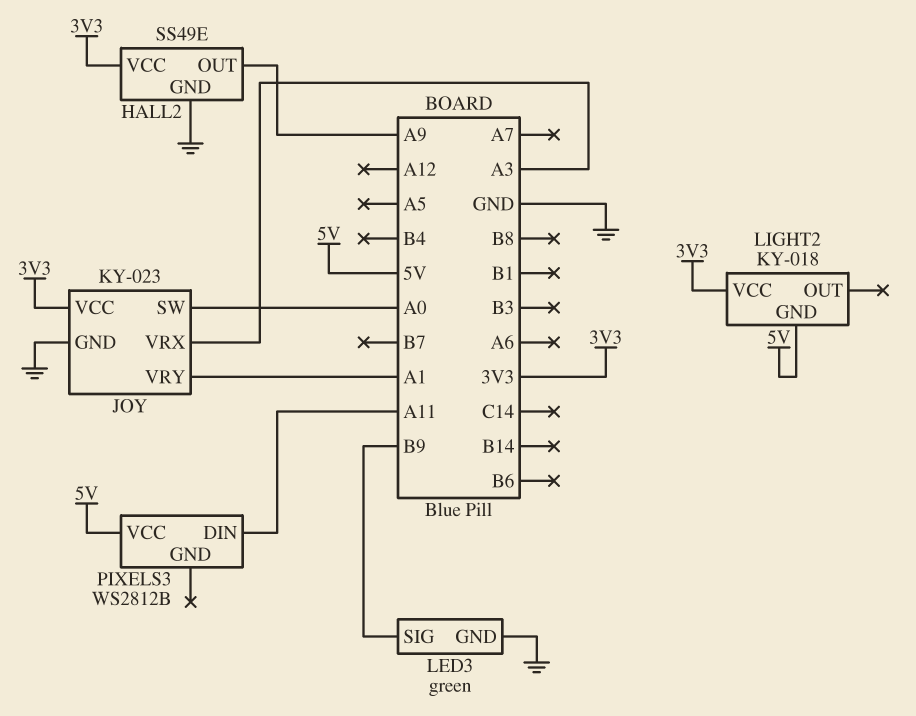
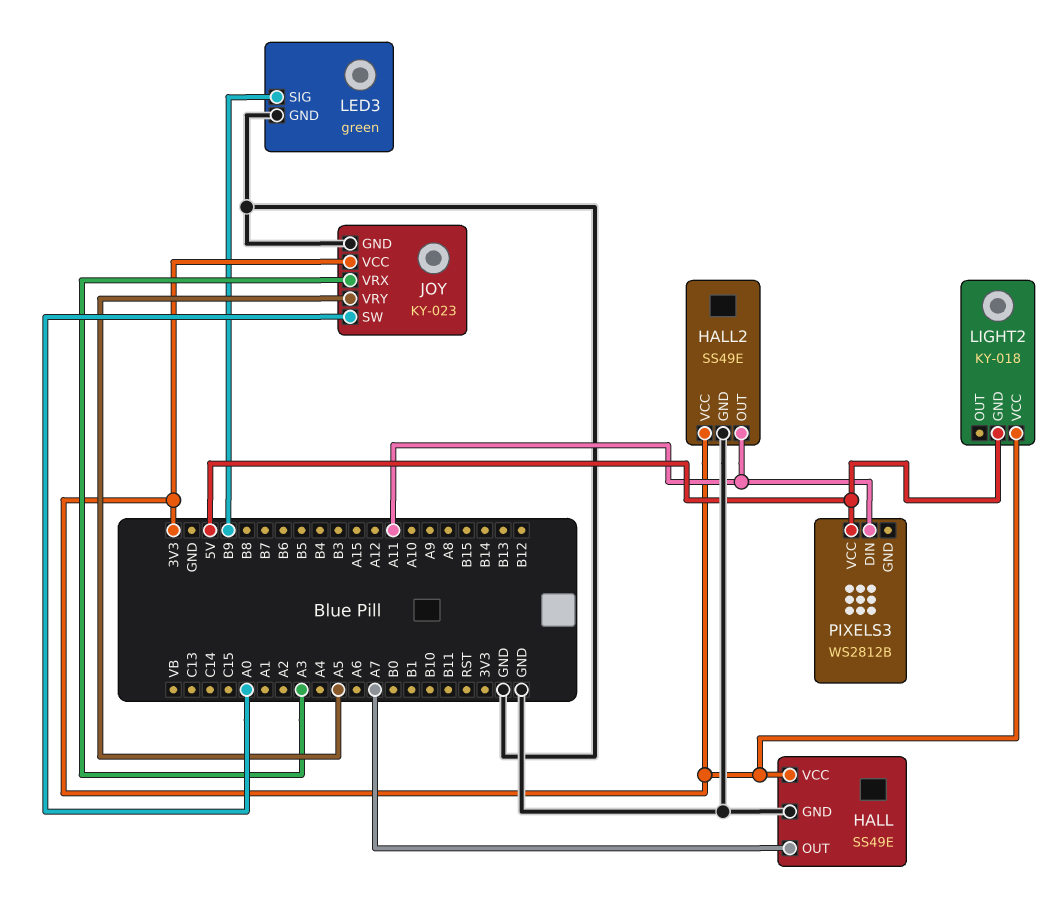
HALL: none -> SS49E
HALL pin GND: none -> GND
HALL pin OUT: none -> A7
HALL pin VCC: none -> 3V3
HALL2 pin OUT: A9 -> A11
JOY pin VRY: A1 -> A5

